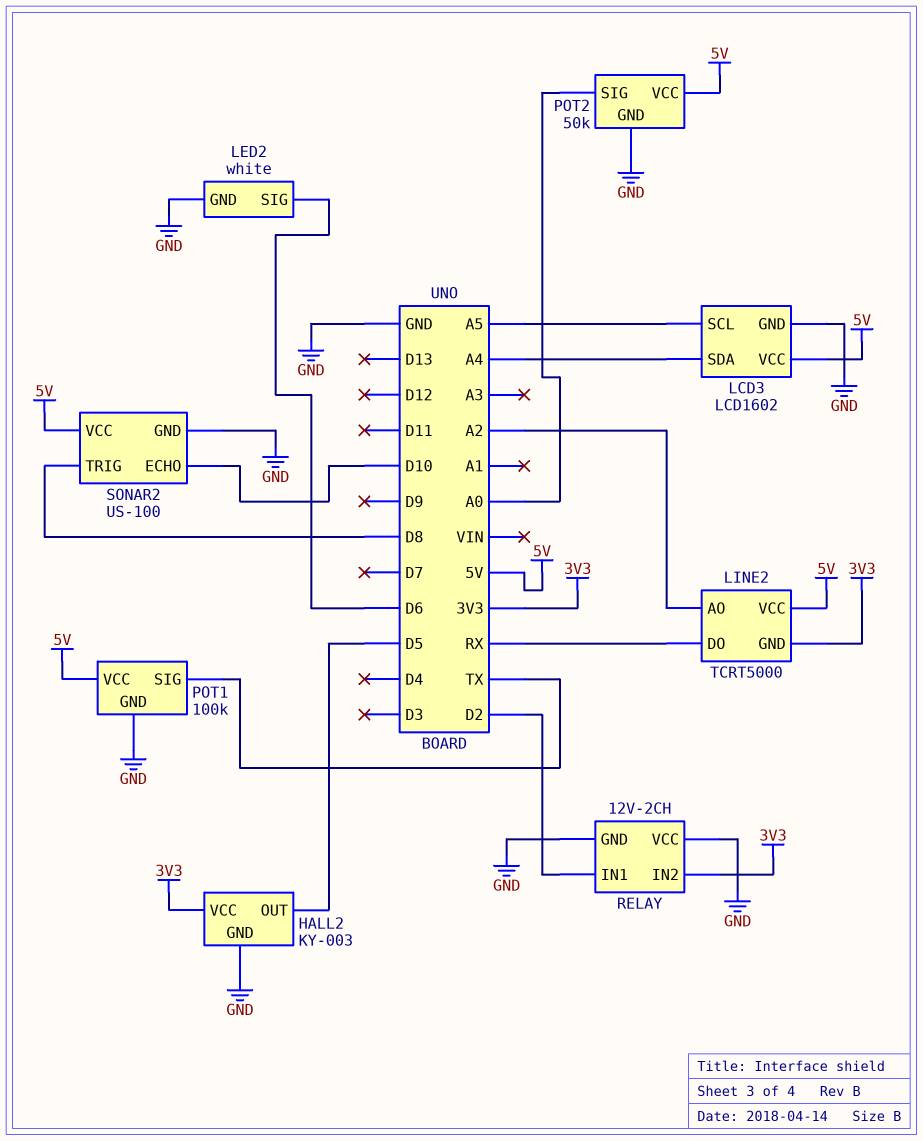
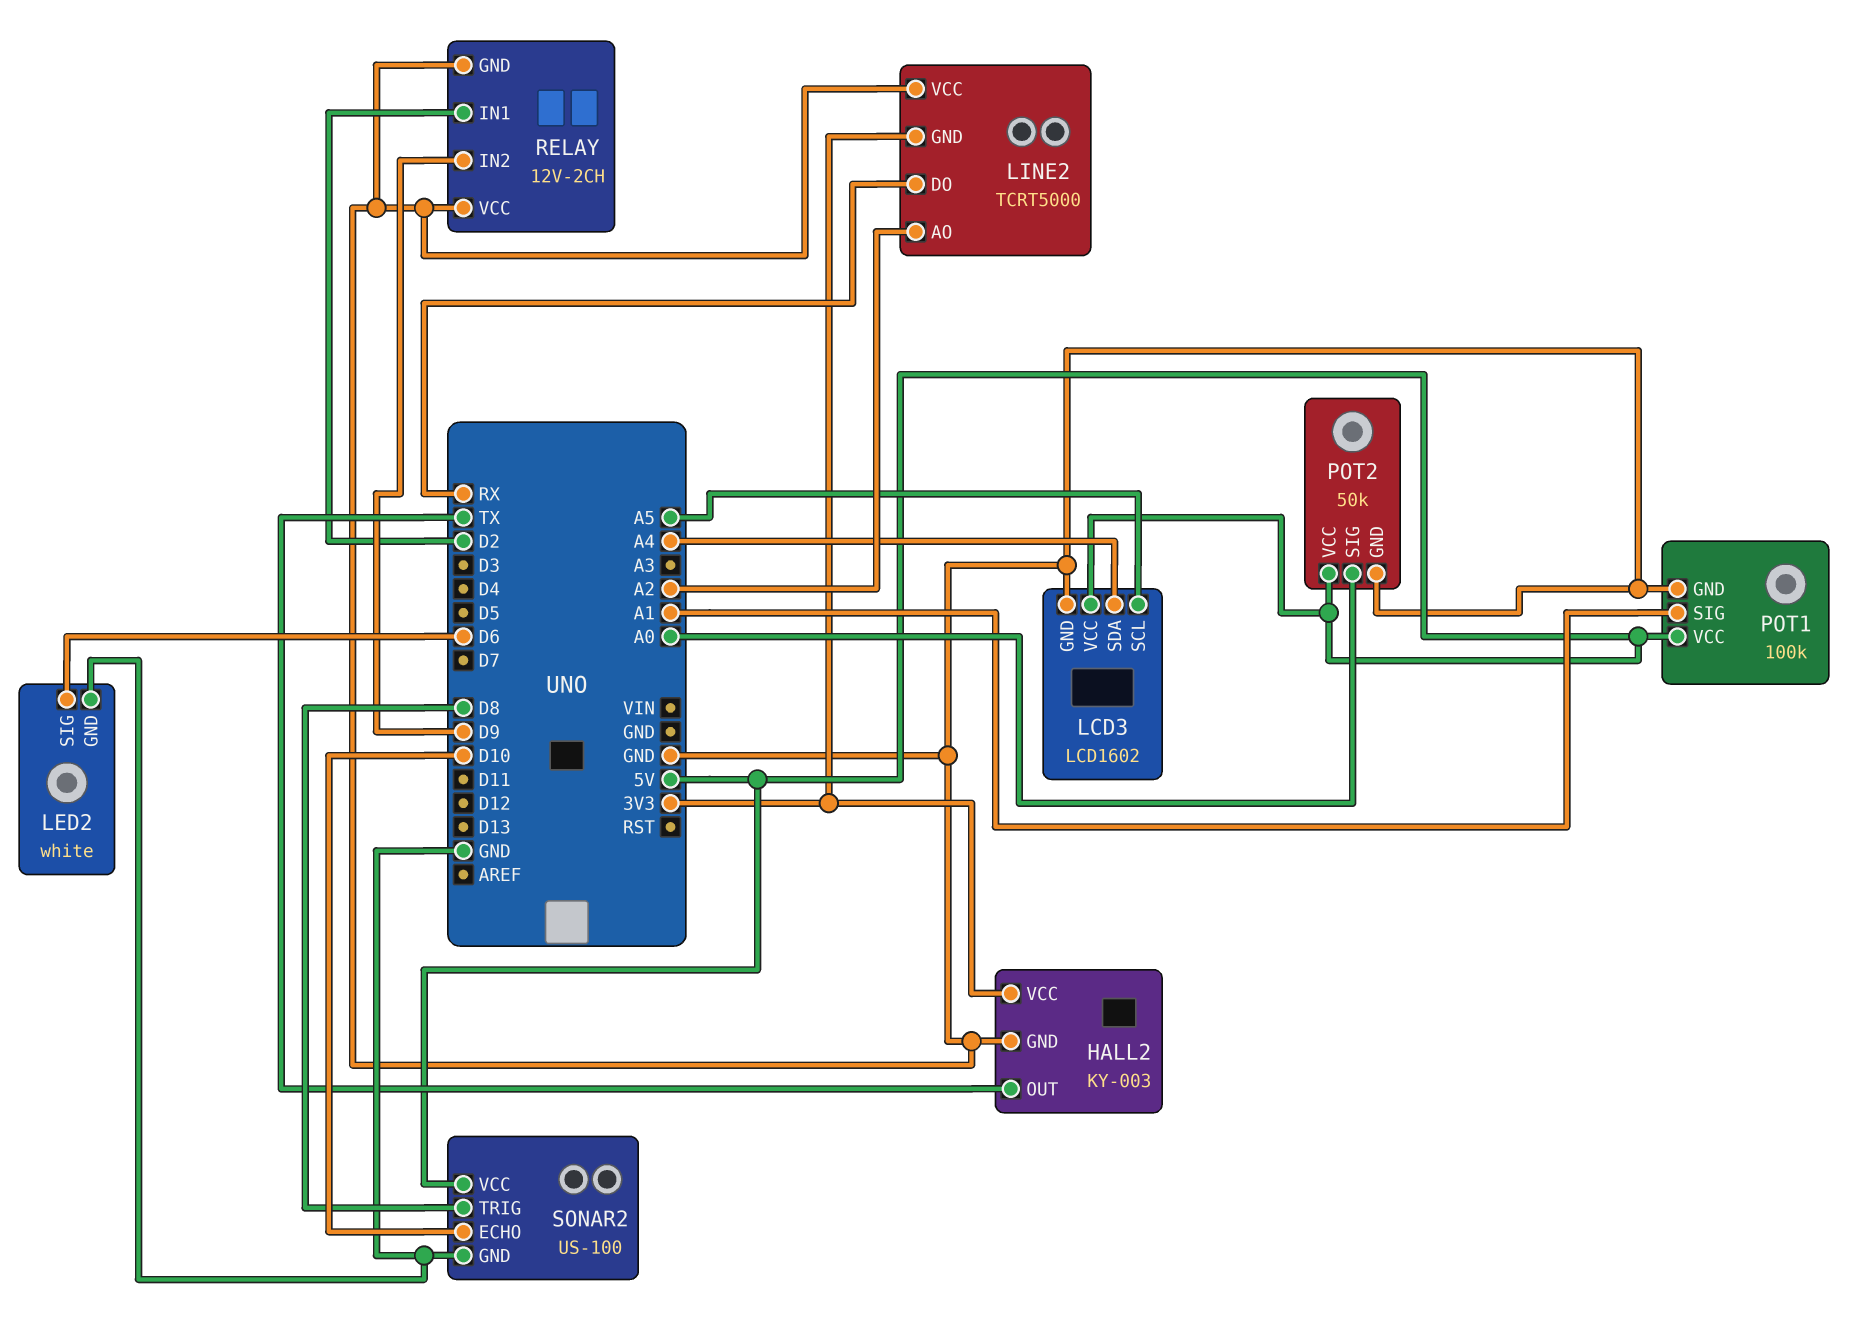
HALL2 pin OUT: D5 -> TX
LINE2 pin VCC: 5V -> GND
POT1 pin SIG: TX -> A1
RELAY pin IN2: 3V3 -> D9

